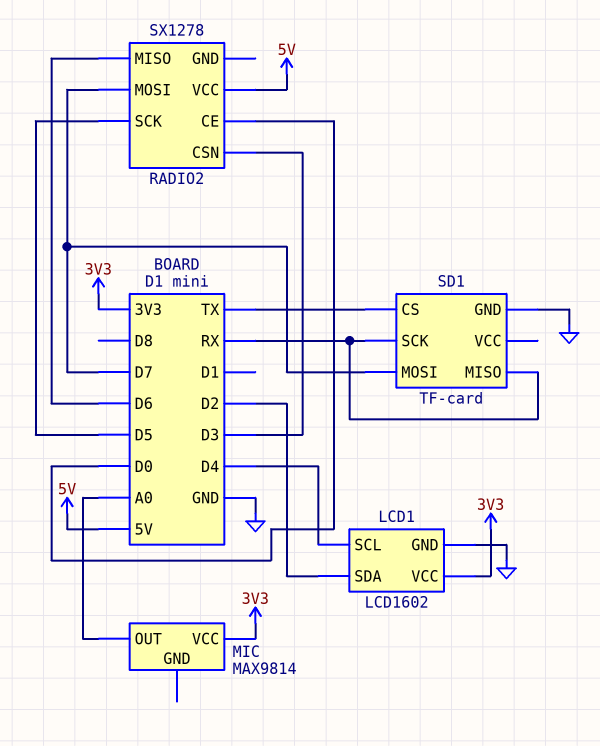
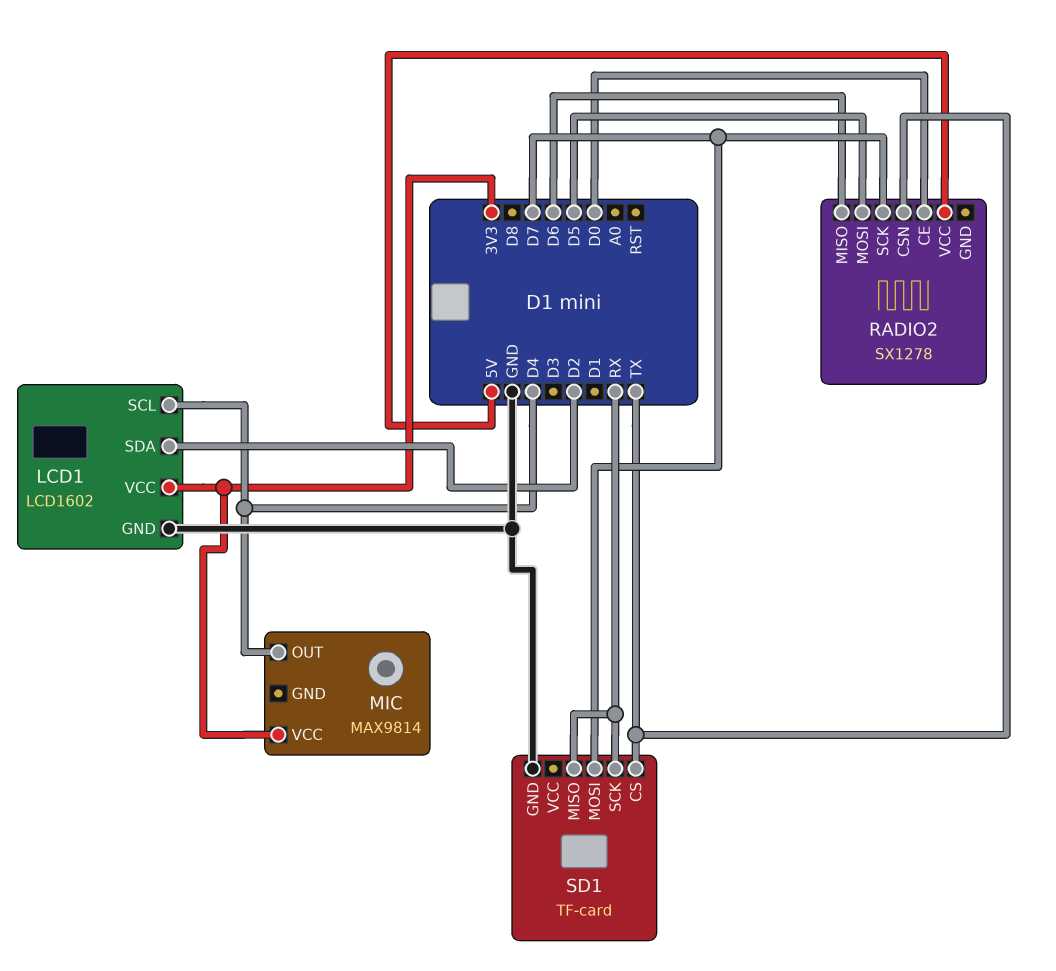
MIC pin OUT: A0 -> D4
RADIO2 pin CSN: D3 -> TX
RADIO2 pin MOSI: D7 -> D5
RADIO2 pin SCK: D5 -> D7

